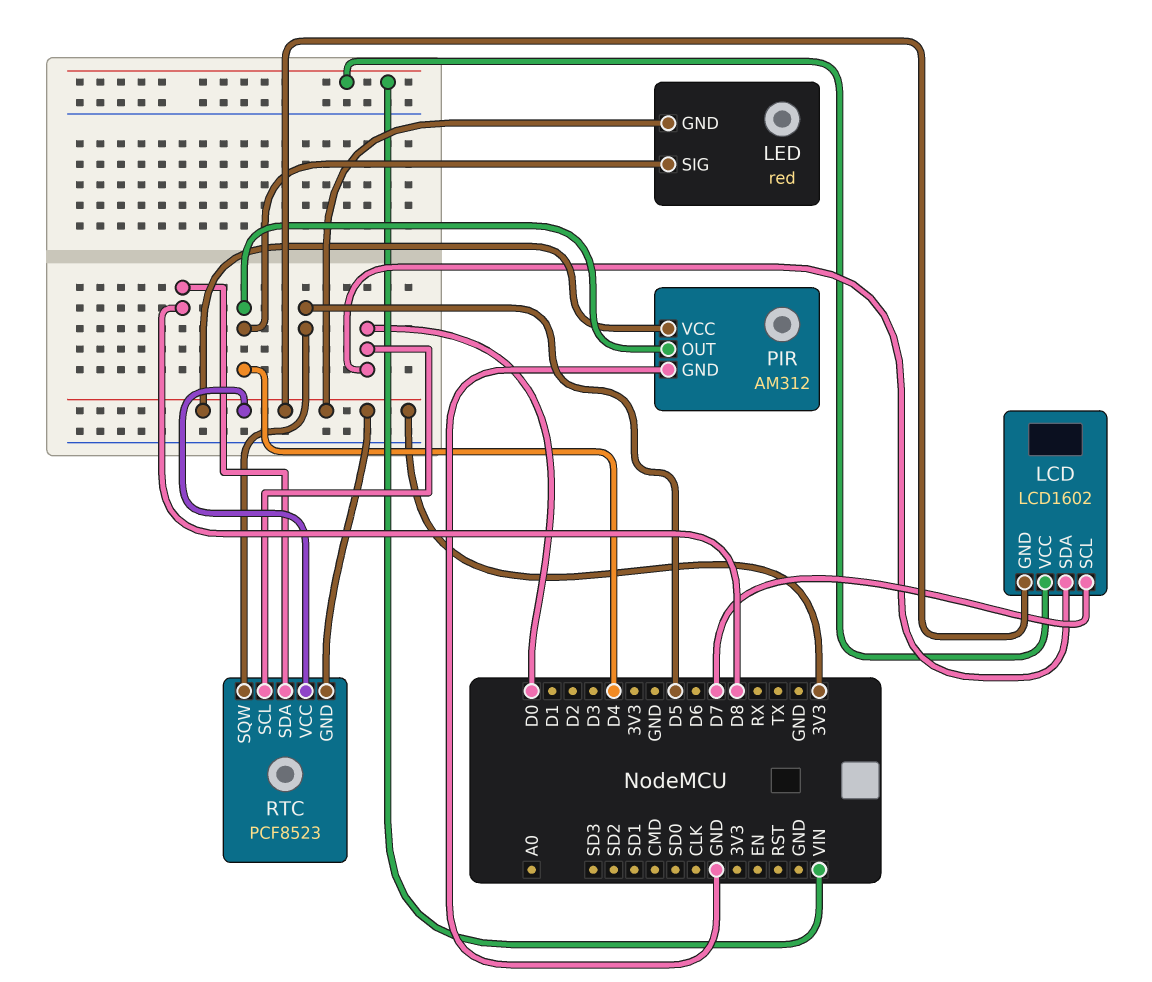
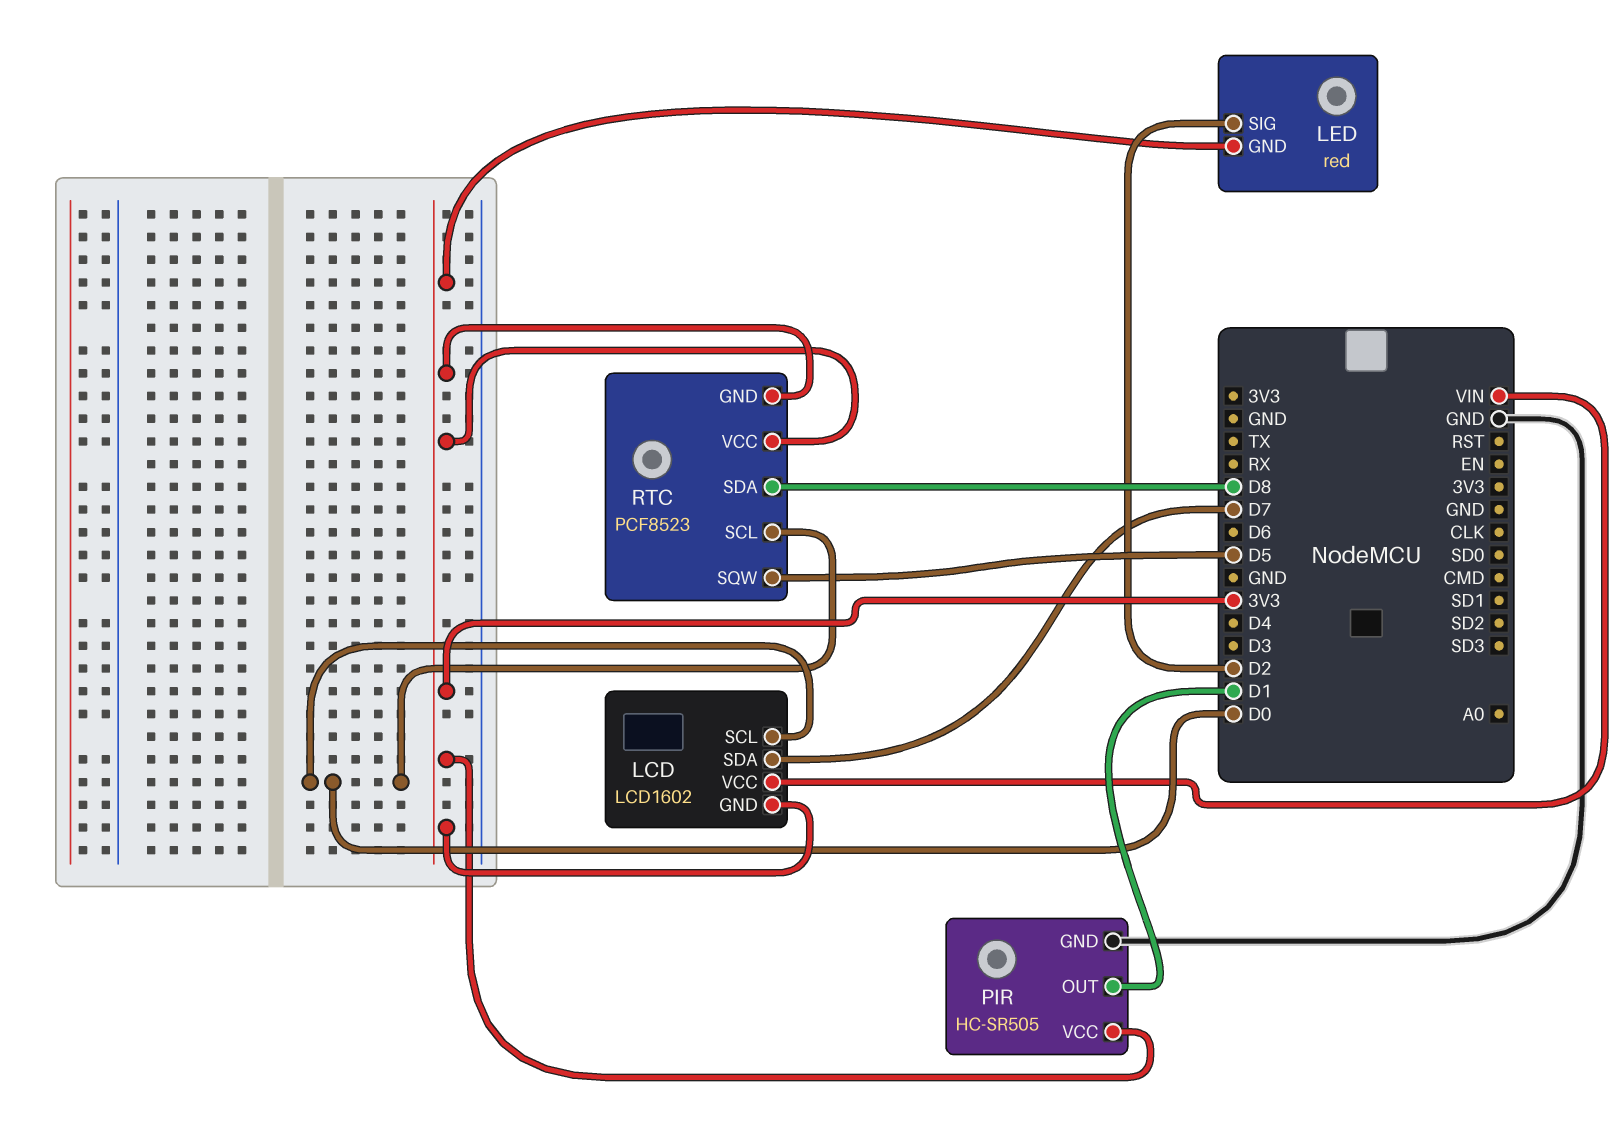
LCD pin SCL: D7 -> D0
LCD pin SDA: D0 -> D7
LED pin SIG: D4 -> D2
PIR: AM312 -> HC-SR505
PIR pin OUT: D4 -> D1

